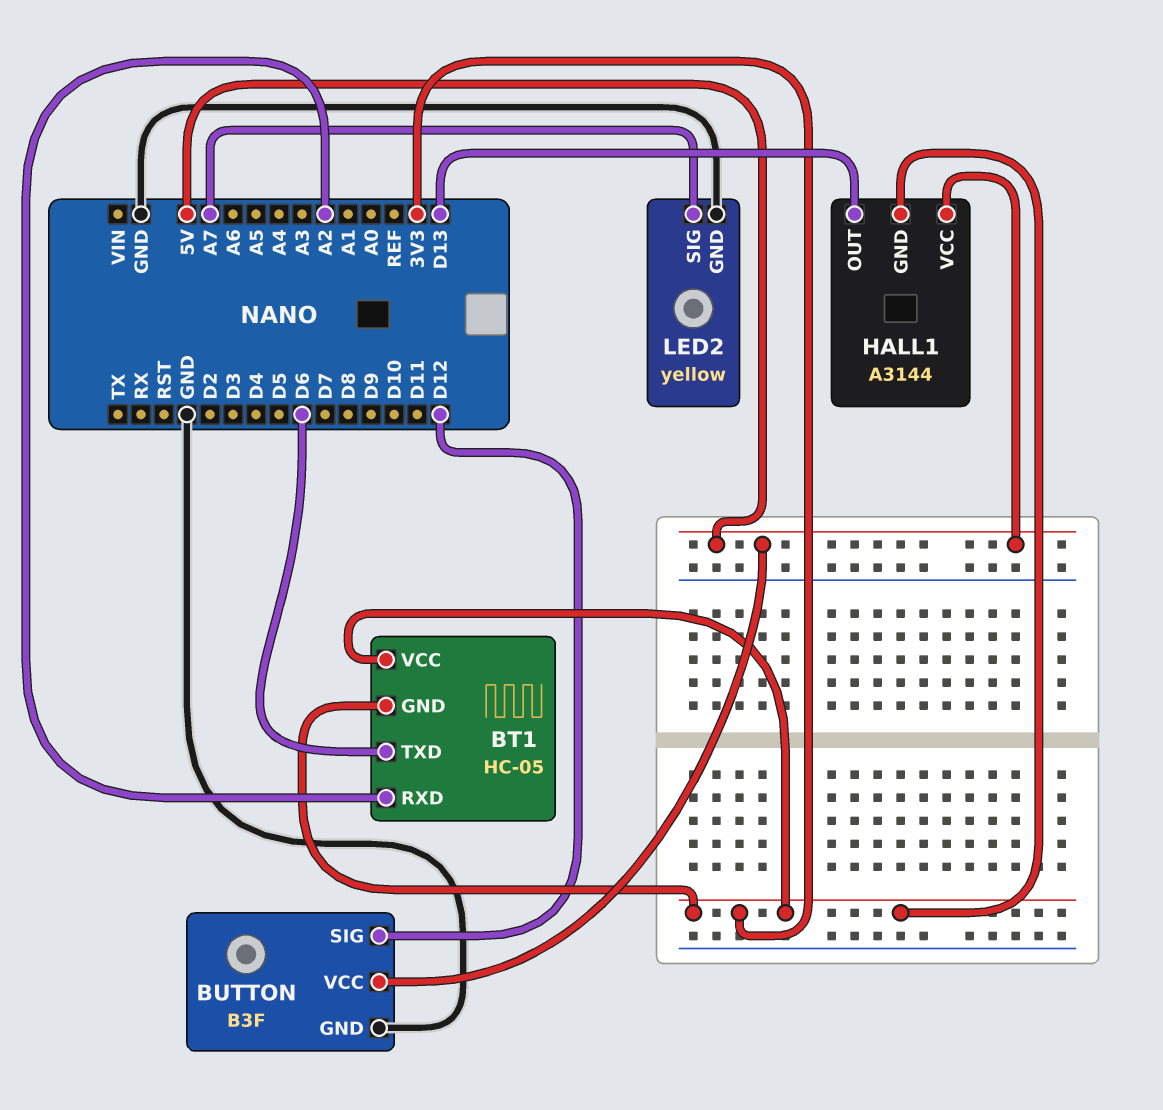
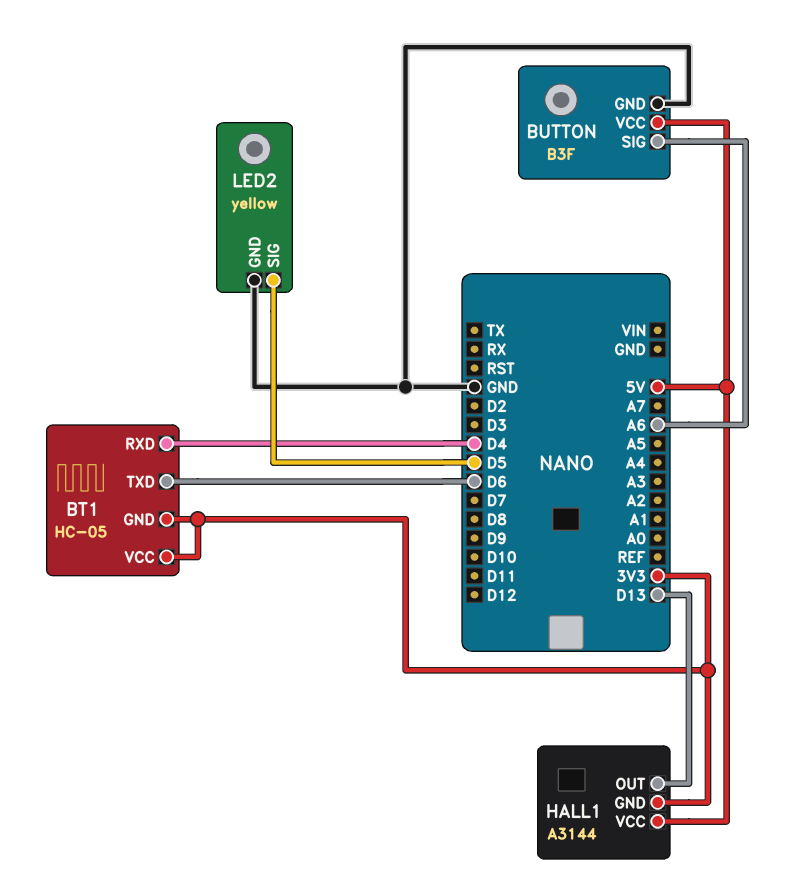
BT1 pin RXD: A2 -> D4
BUTTON pin SIG: D12 -> A6
LED2 pin SIG: A7 -> D5

